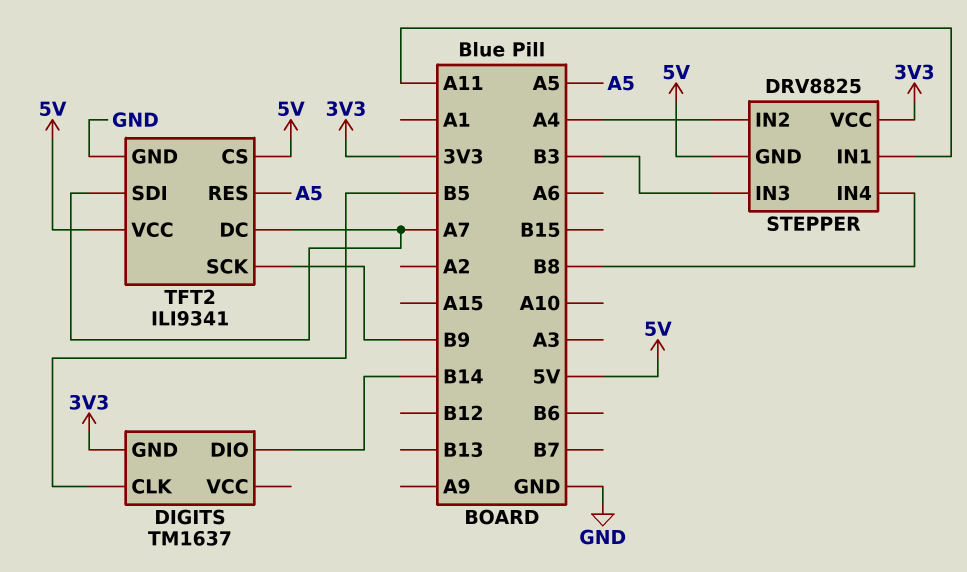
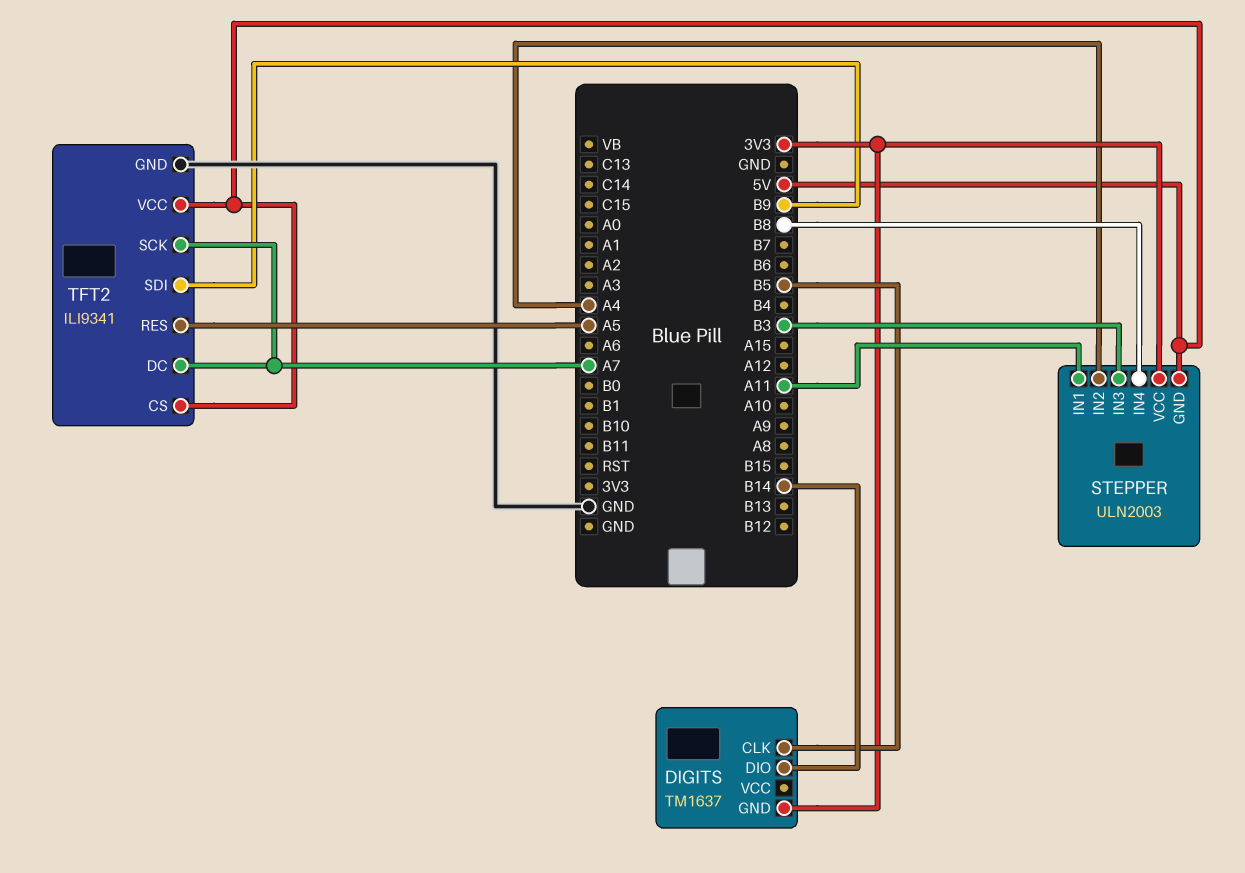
STEPPER: DRV8825 -> ULN2003
TFT2 pin SCK: B9 -> A7
TFT2 pin SDI: A7 -> B9

